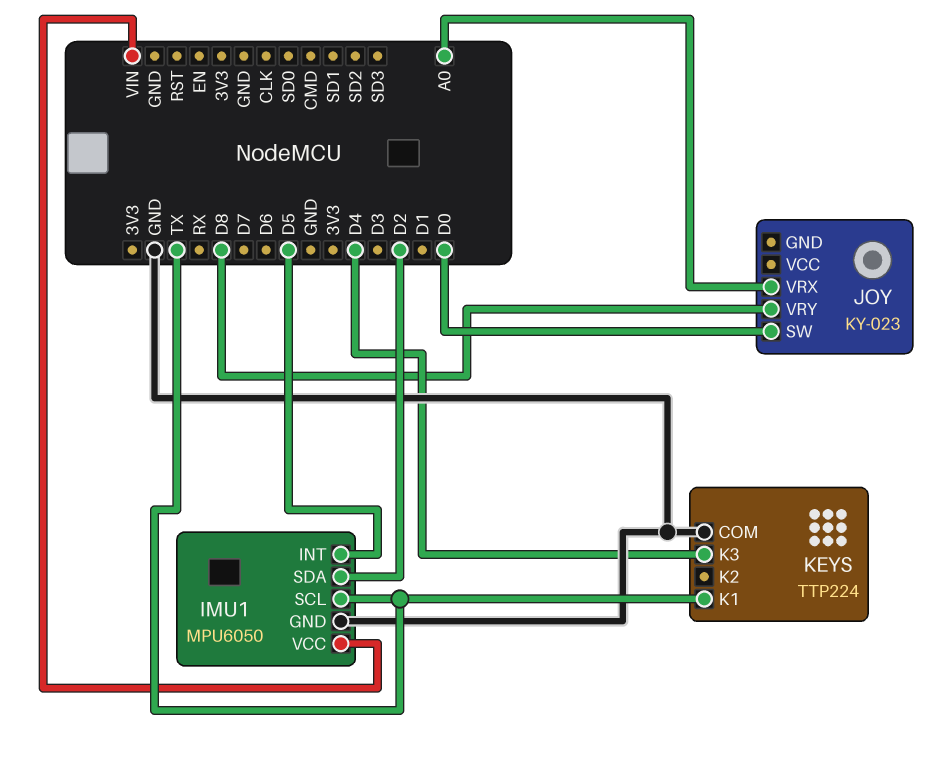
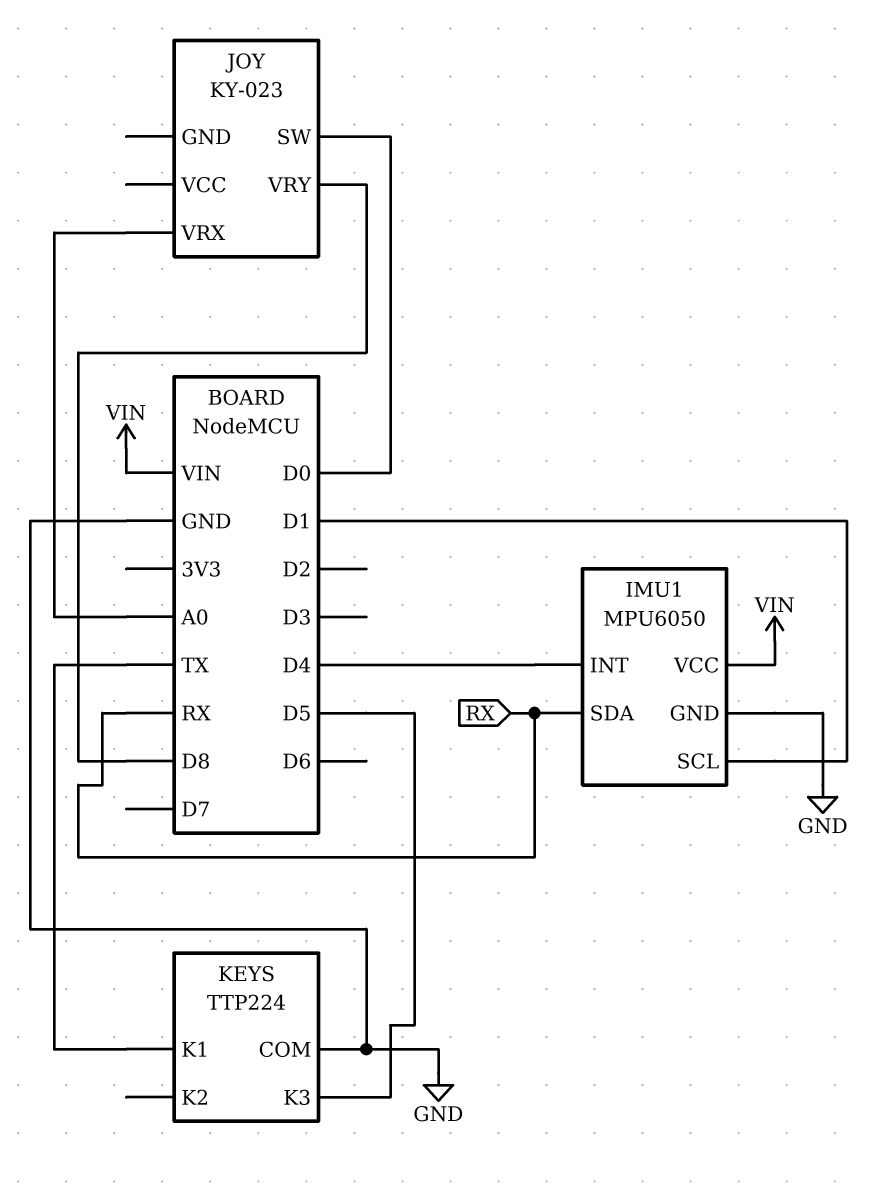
IMU1 pin INT: D5 -> D4
IMU1 pin SCL: TX -> D1
IMU1 pin SDA: D2 -> RX
KEYS pin K3: D4 -> D5

